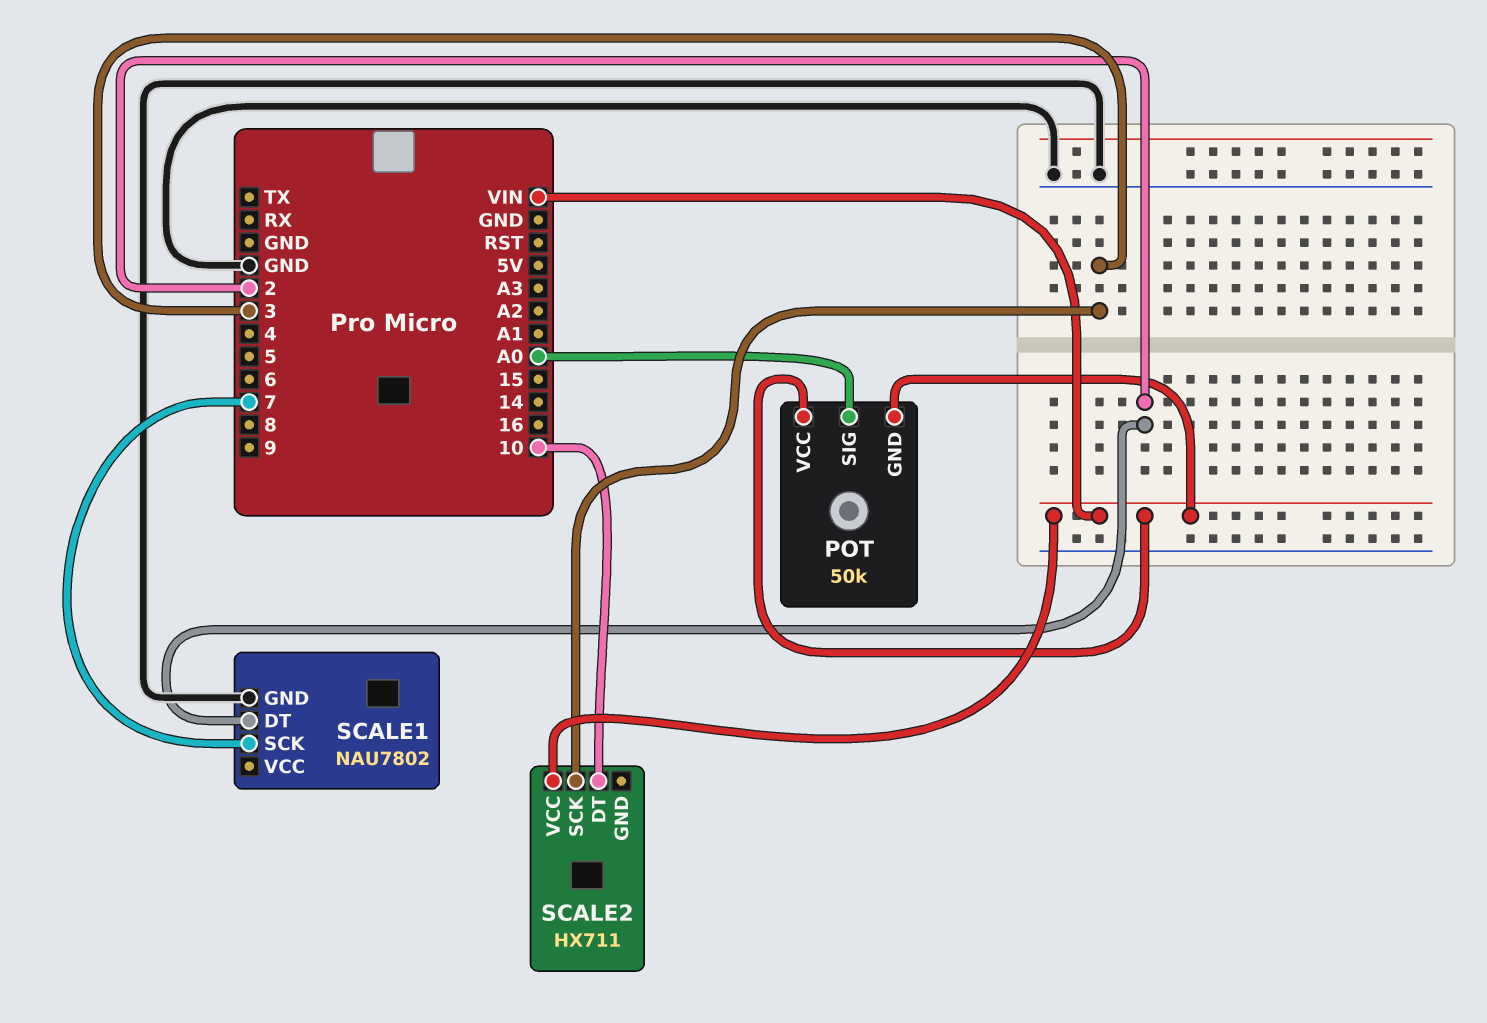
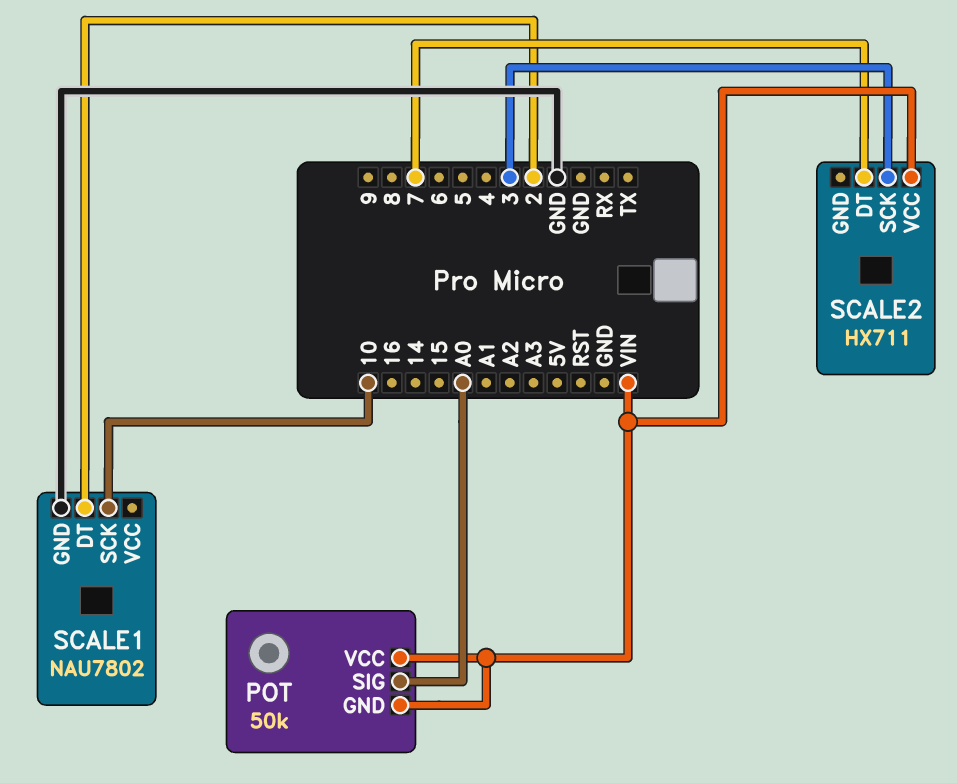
SCALE1 pin SCK: 7 -> 10
SCALE2 pin DT: 10 -> 7

